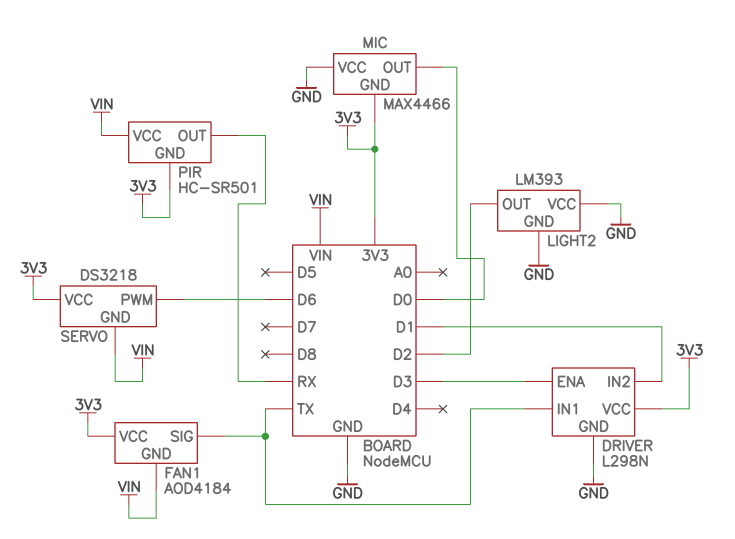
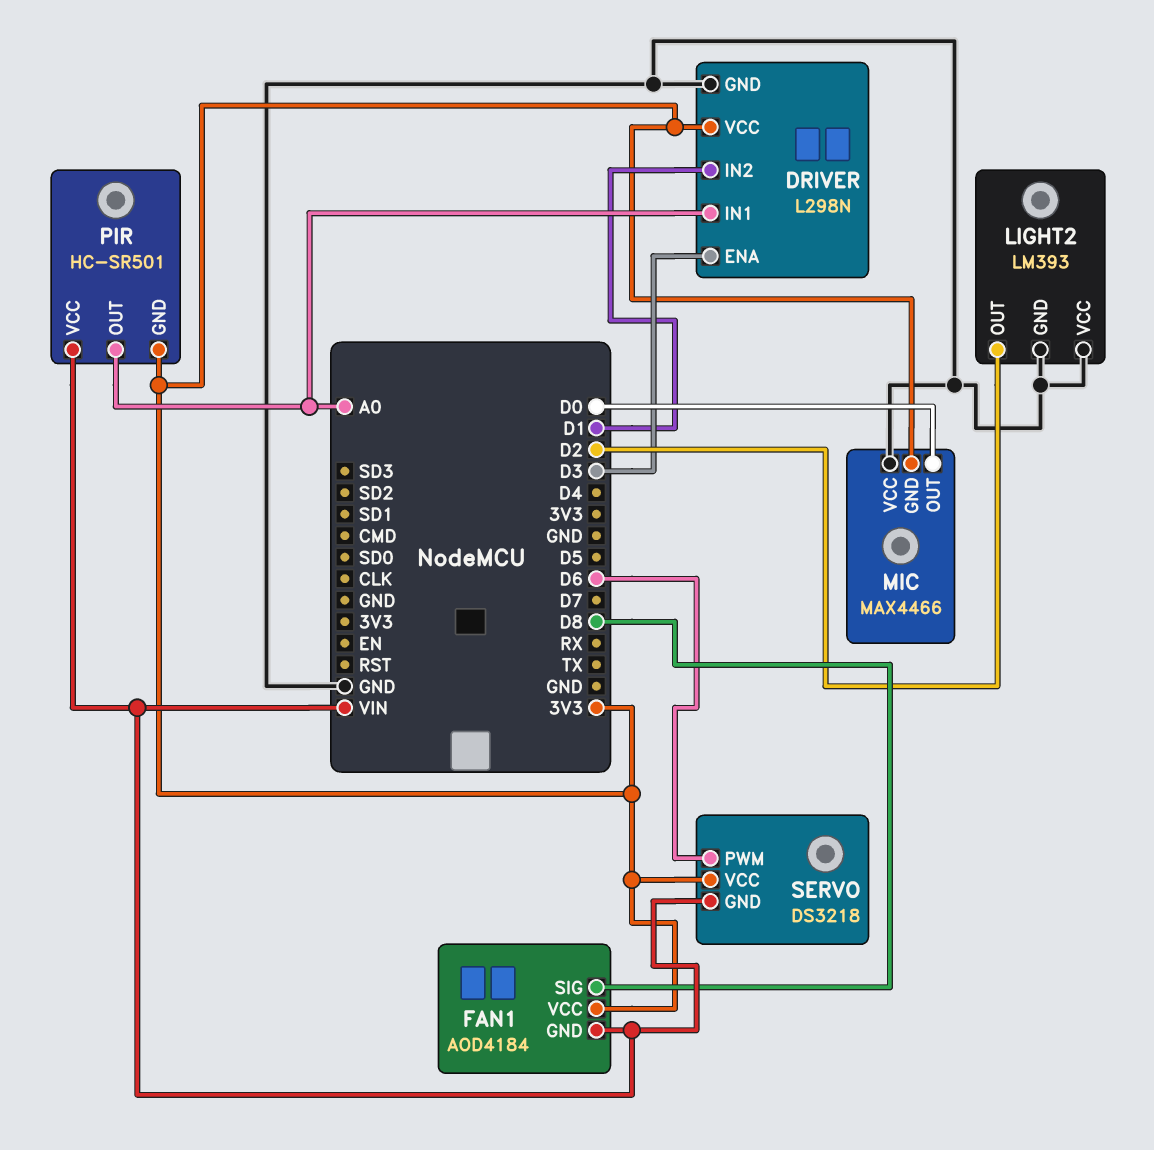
DRIVER pin IN1: TX -> A0
FAN1 pin SIG: TX -> D8
PIR pin OUT: RX -> A0

